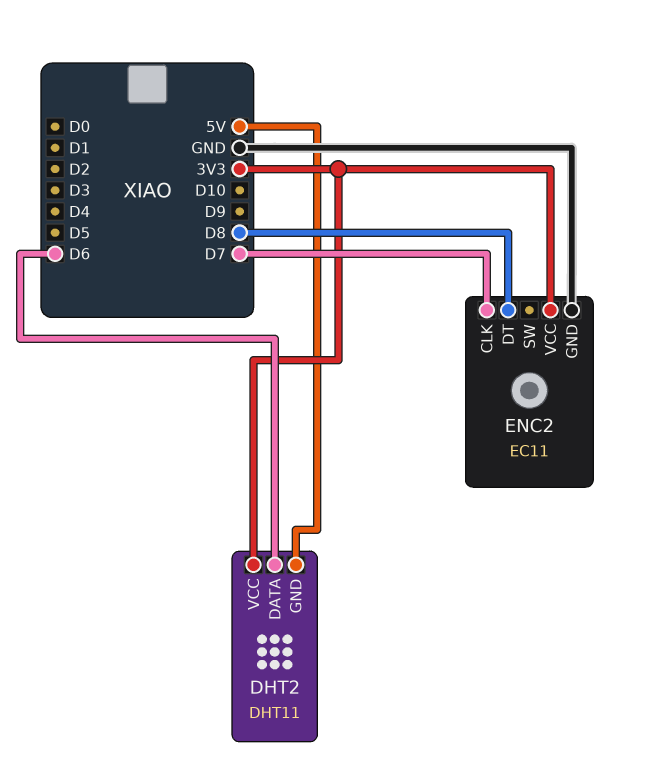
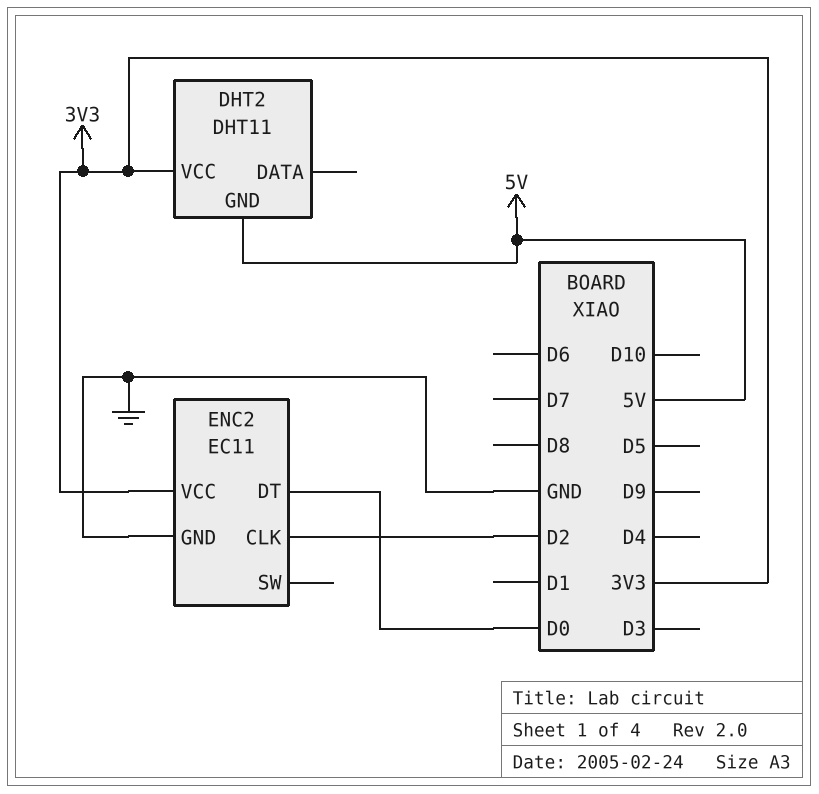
DHT2 pin DATA: D6 -> none
ENC2 pin CLK: D7 -> D2
ENC2 pin DT: D8 -> D0

